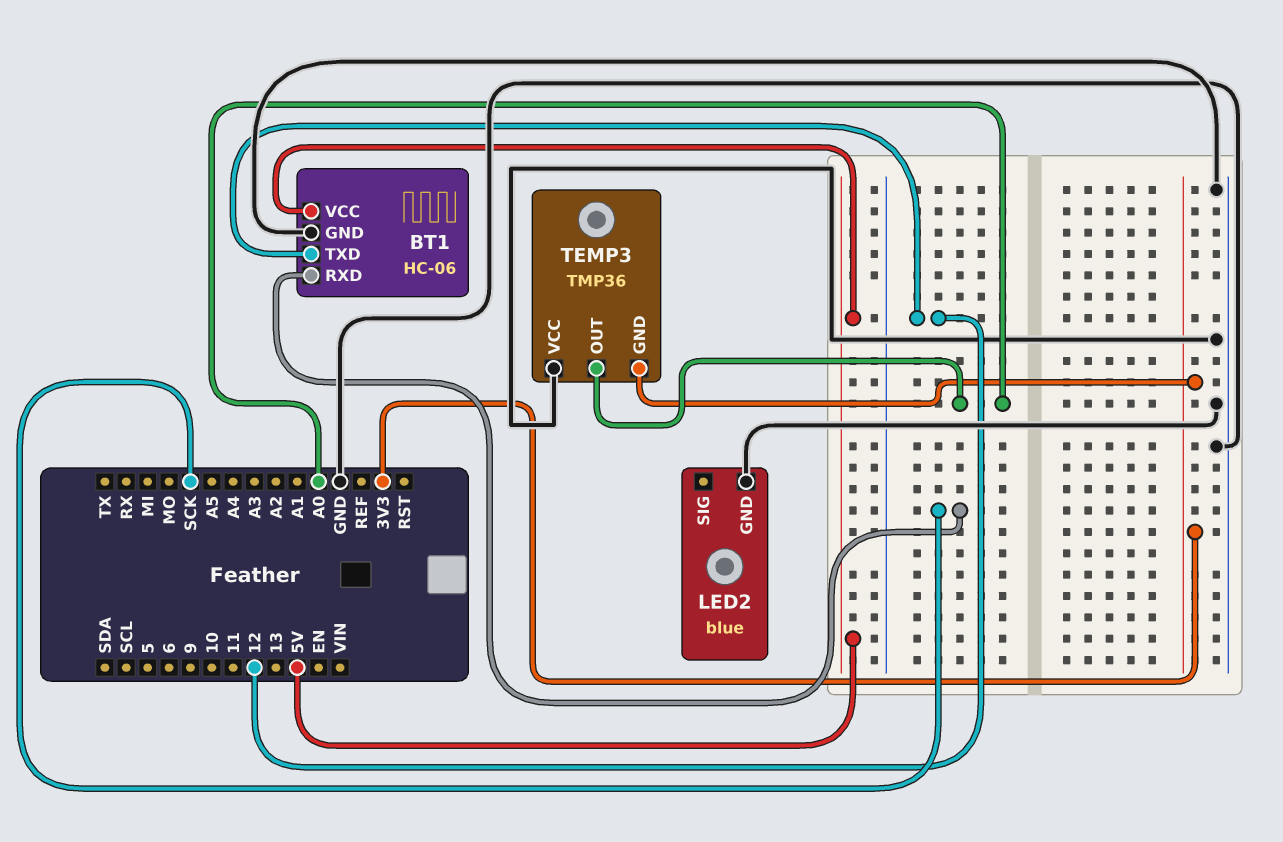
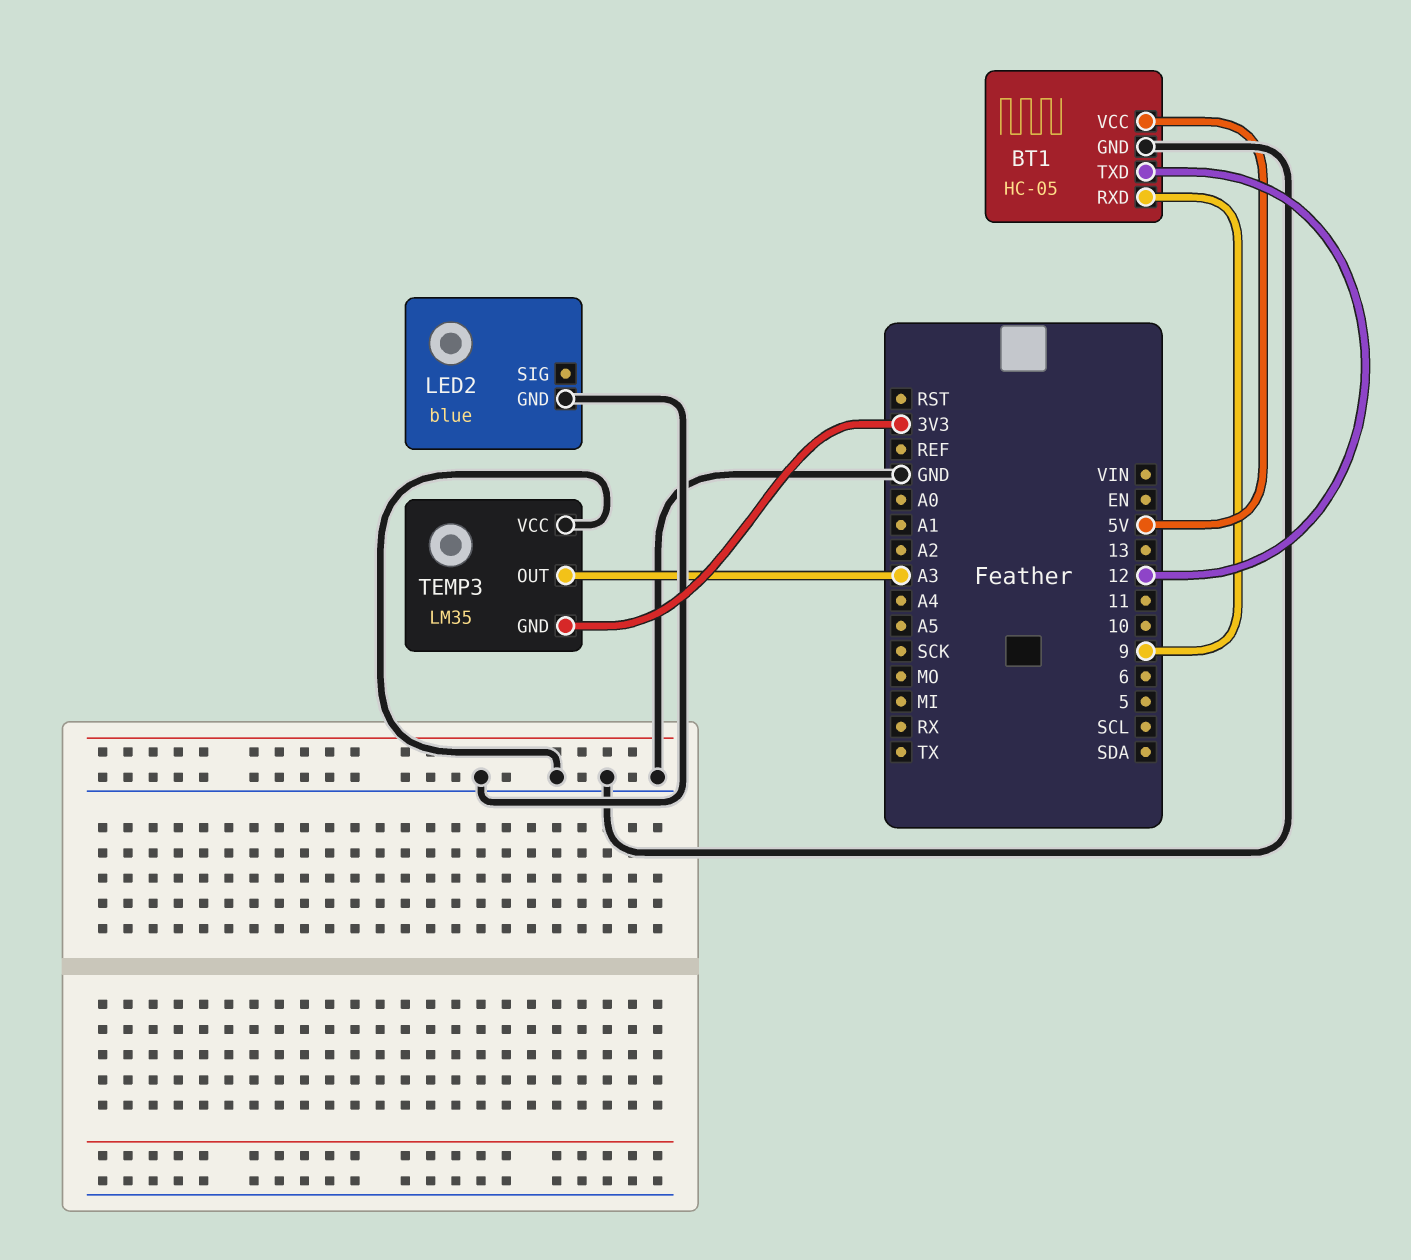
BT1: HC-06 -> HC-05
BT1 pin RXD: SCK -> 9
TEMP3: TMP36 -> LM35
TEMP3 pin OUT: A0 -> A3

